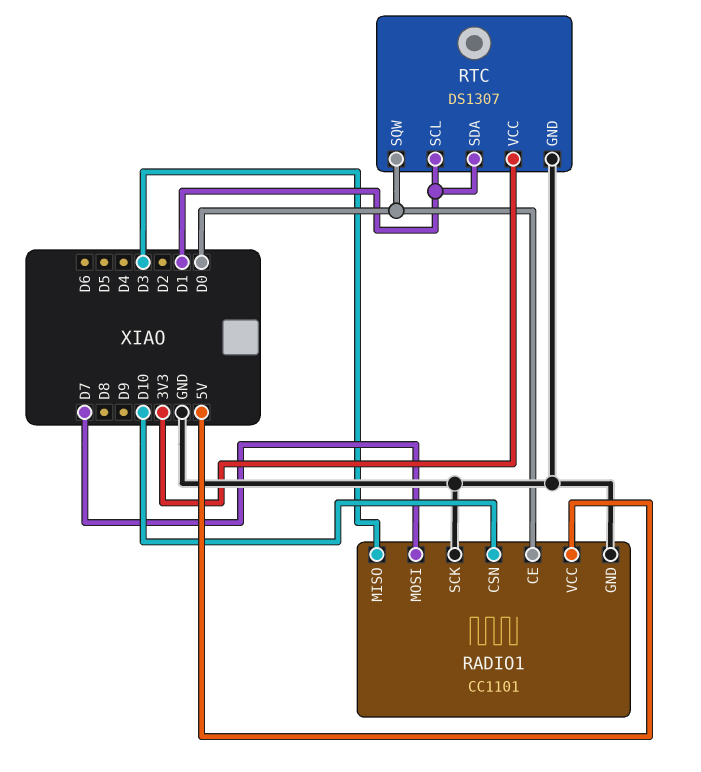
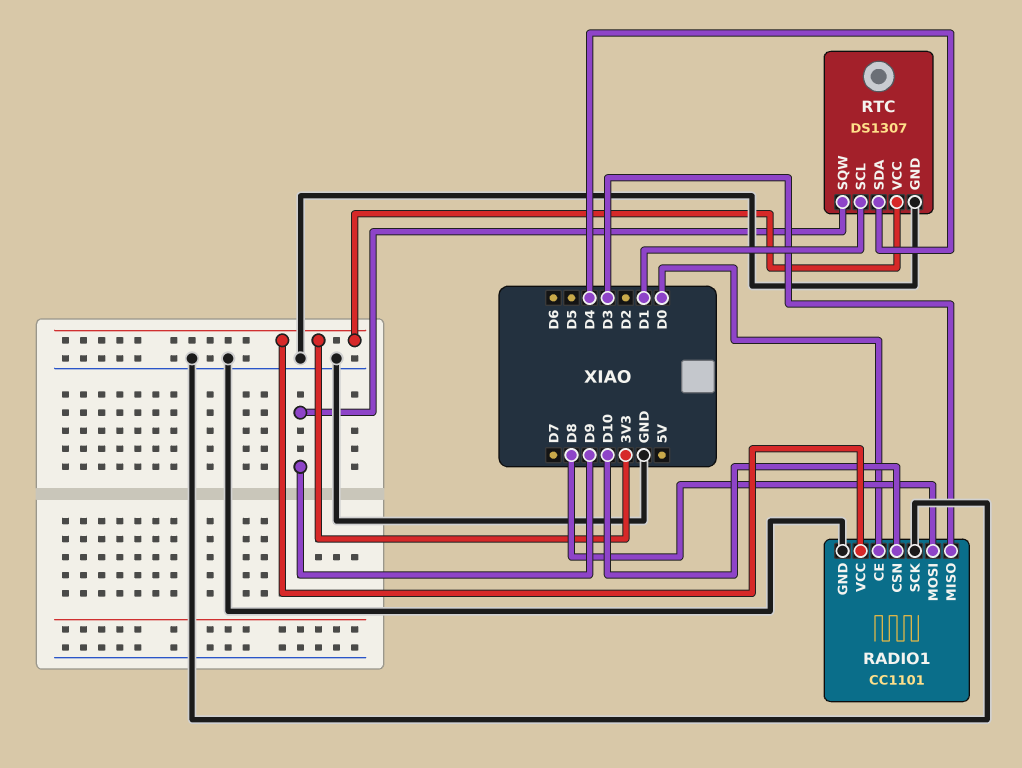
RADIO1 pin MOSI: D7 -> D8
RADIO1 pin VCC: 5V -> 3V3
RTC pin SDA: D1 -> D4
RTC pin SQW: D0 -> D9

